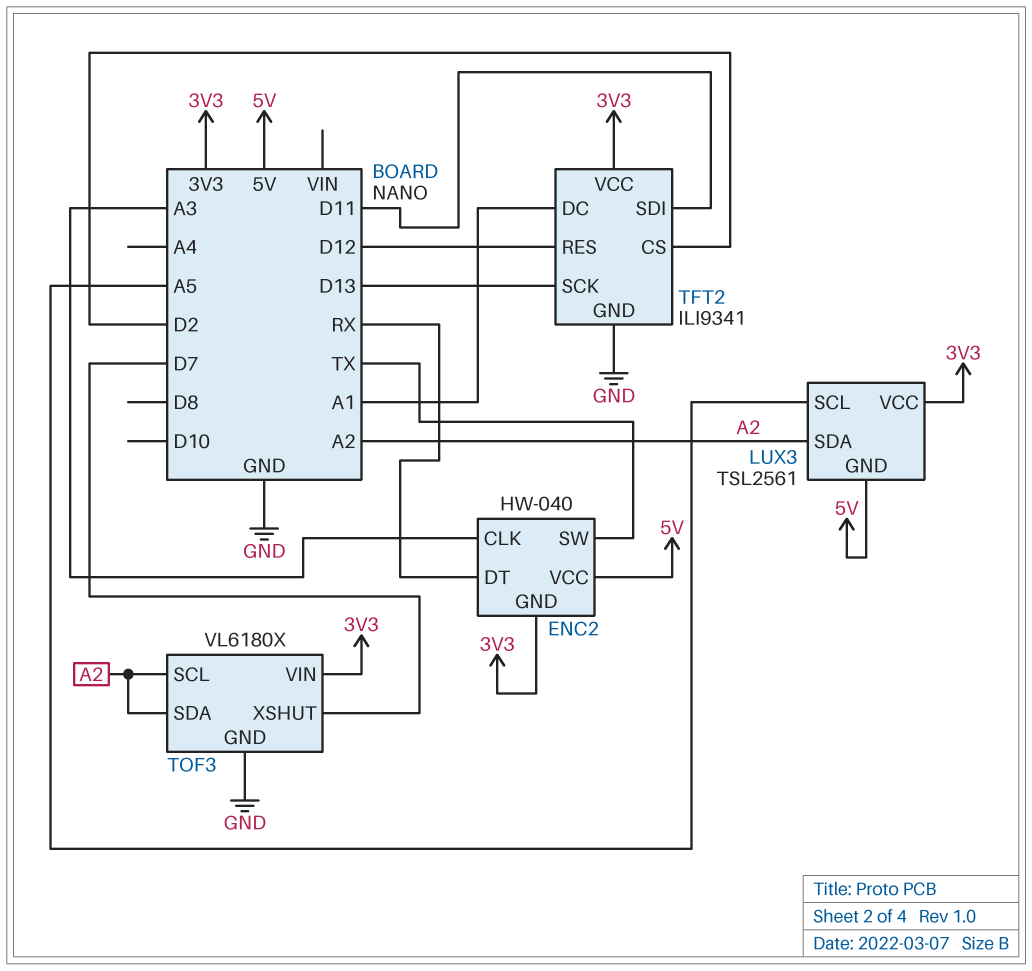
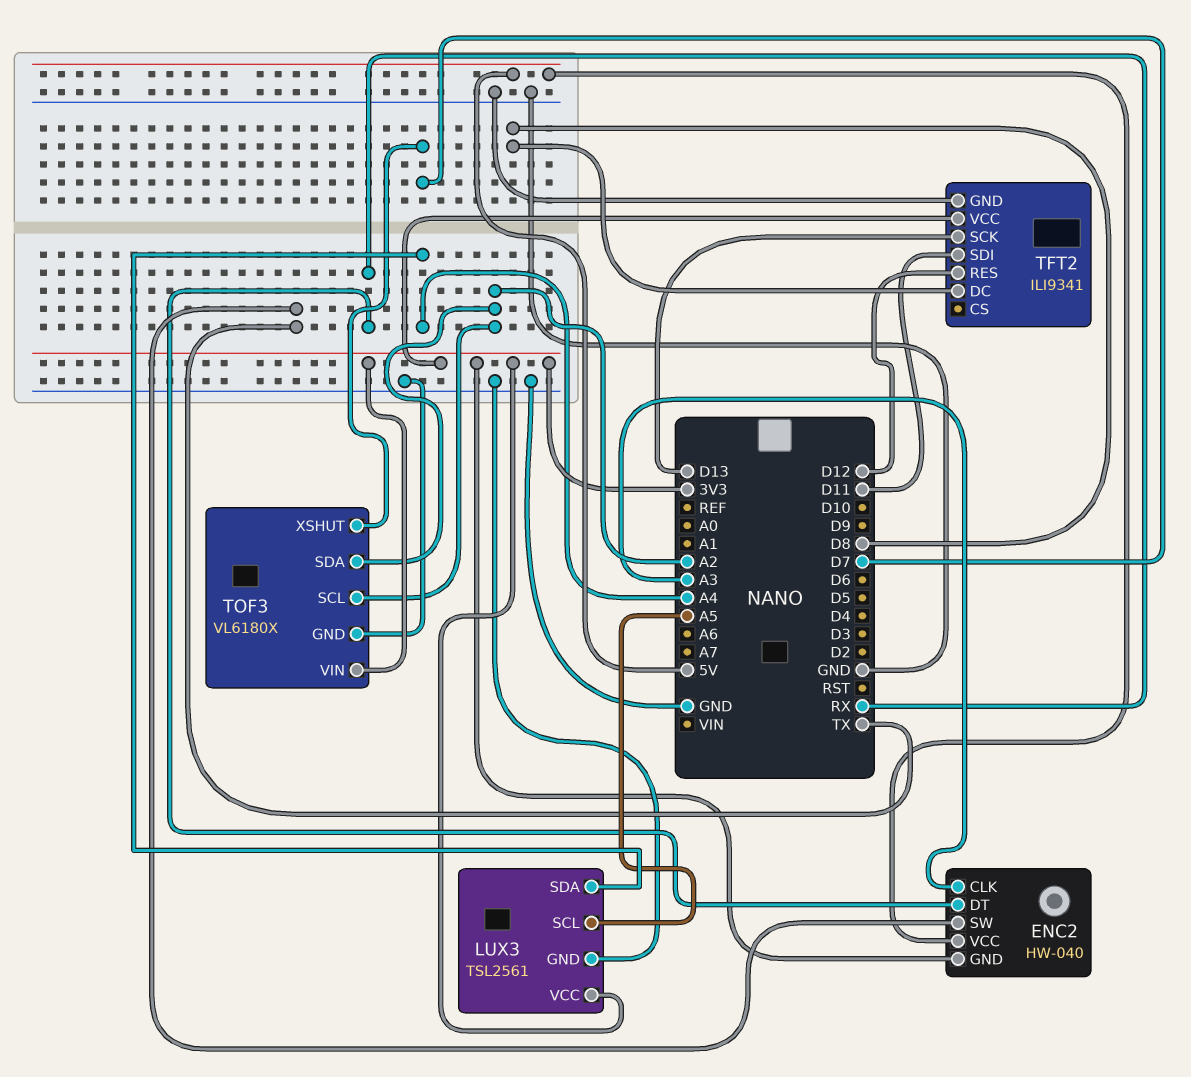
LUX3 pin GND: 5V -> GND
LUX3 pin SDA: A2 -> A4
TFT2 pin CS: D2 -> none
TFT2 pin DC: A1 -> D8

